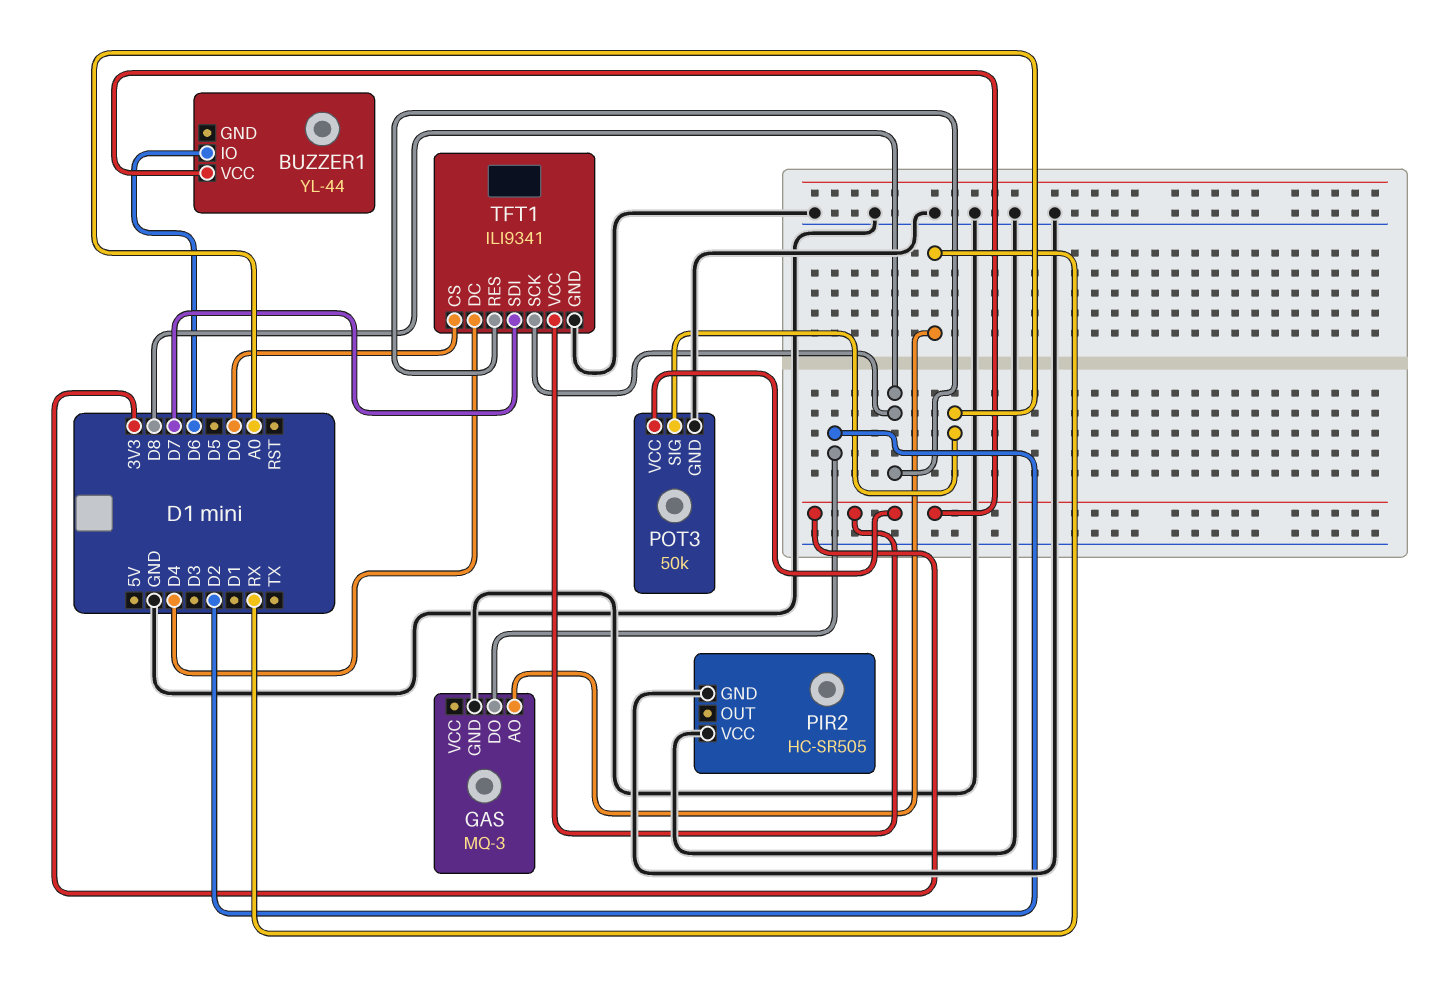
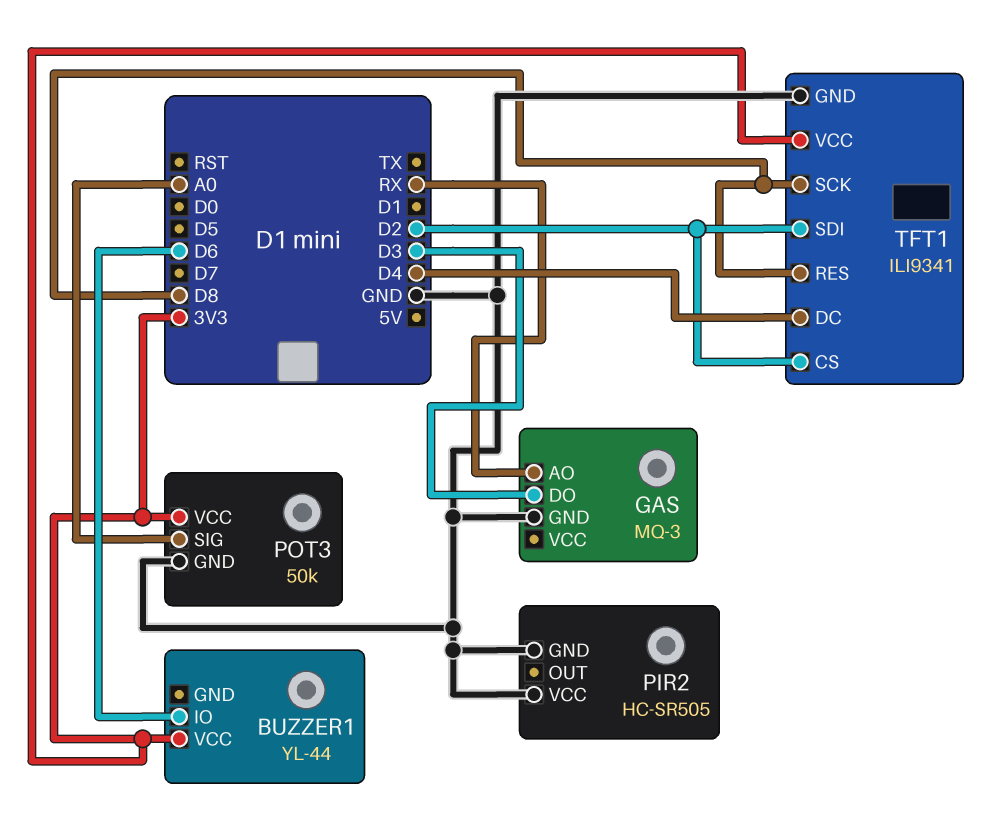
GAS pin DO: D2 -> D3
TFT1 pin CS: D0 -> D2
TFT1 pin SDI: D7 -> D2

